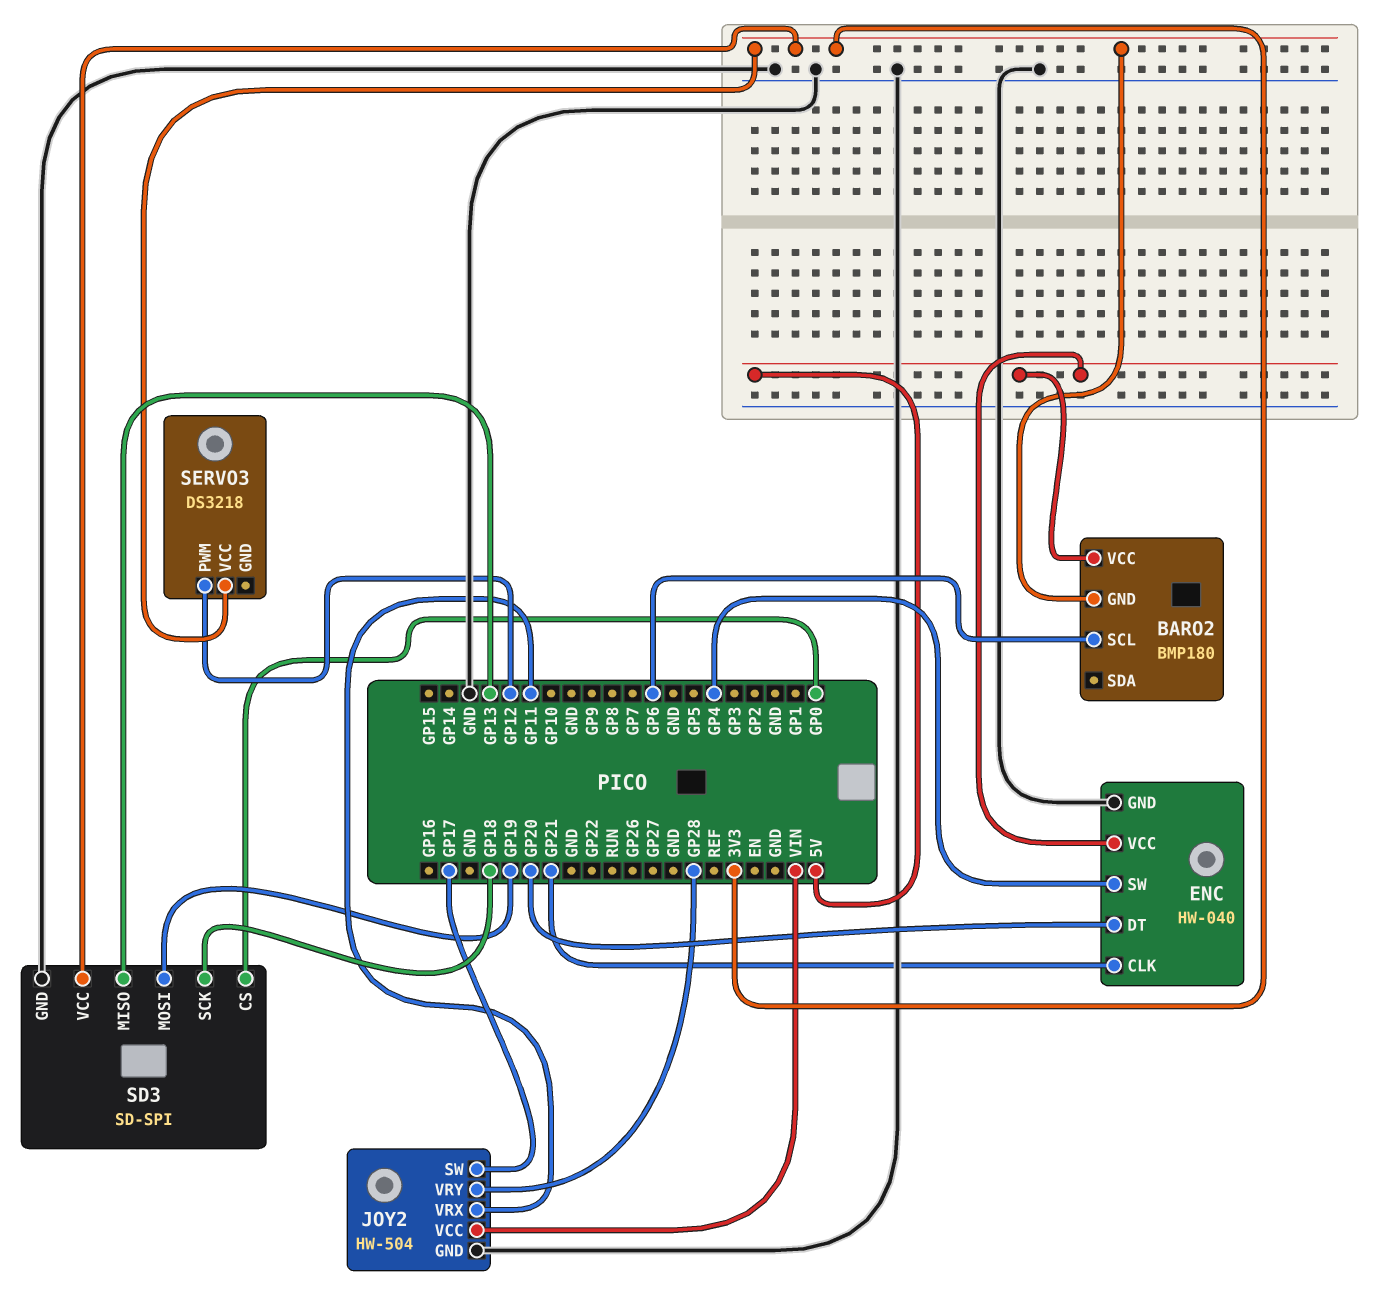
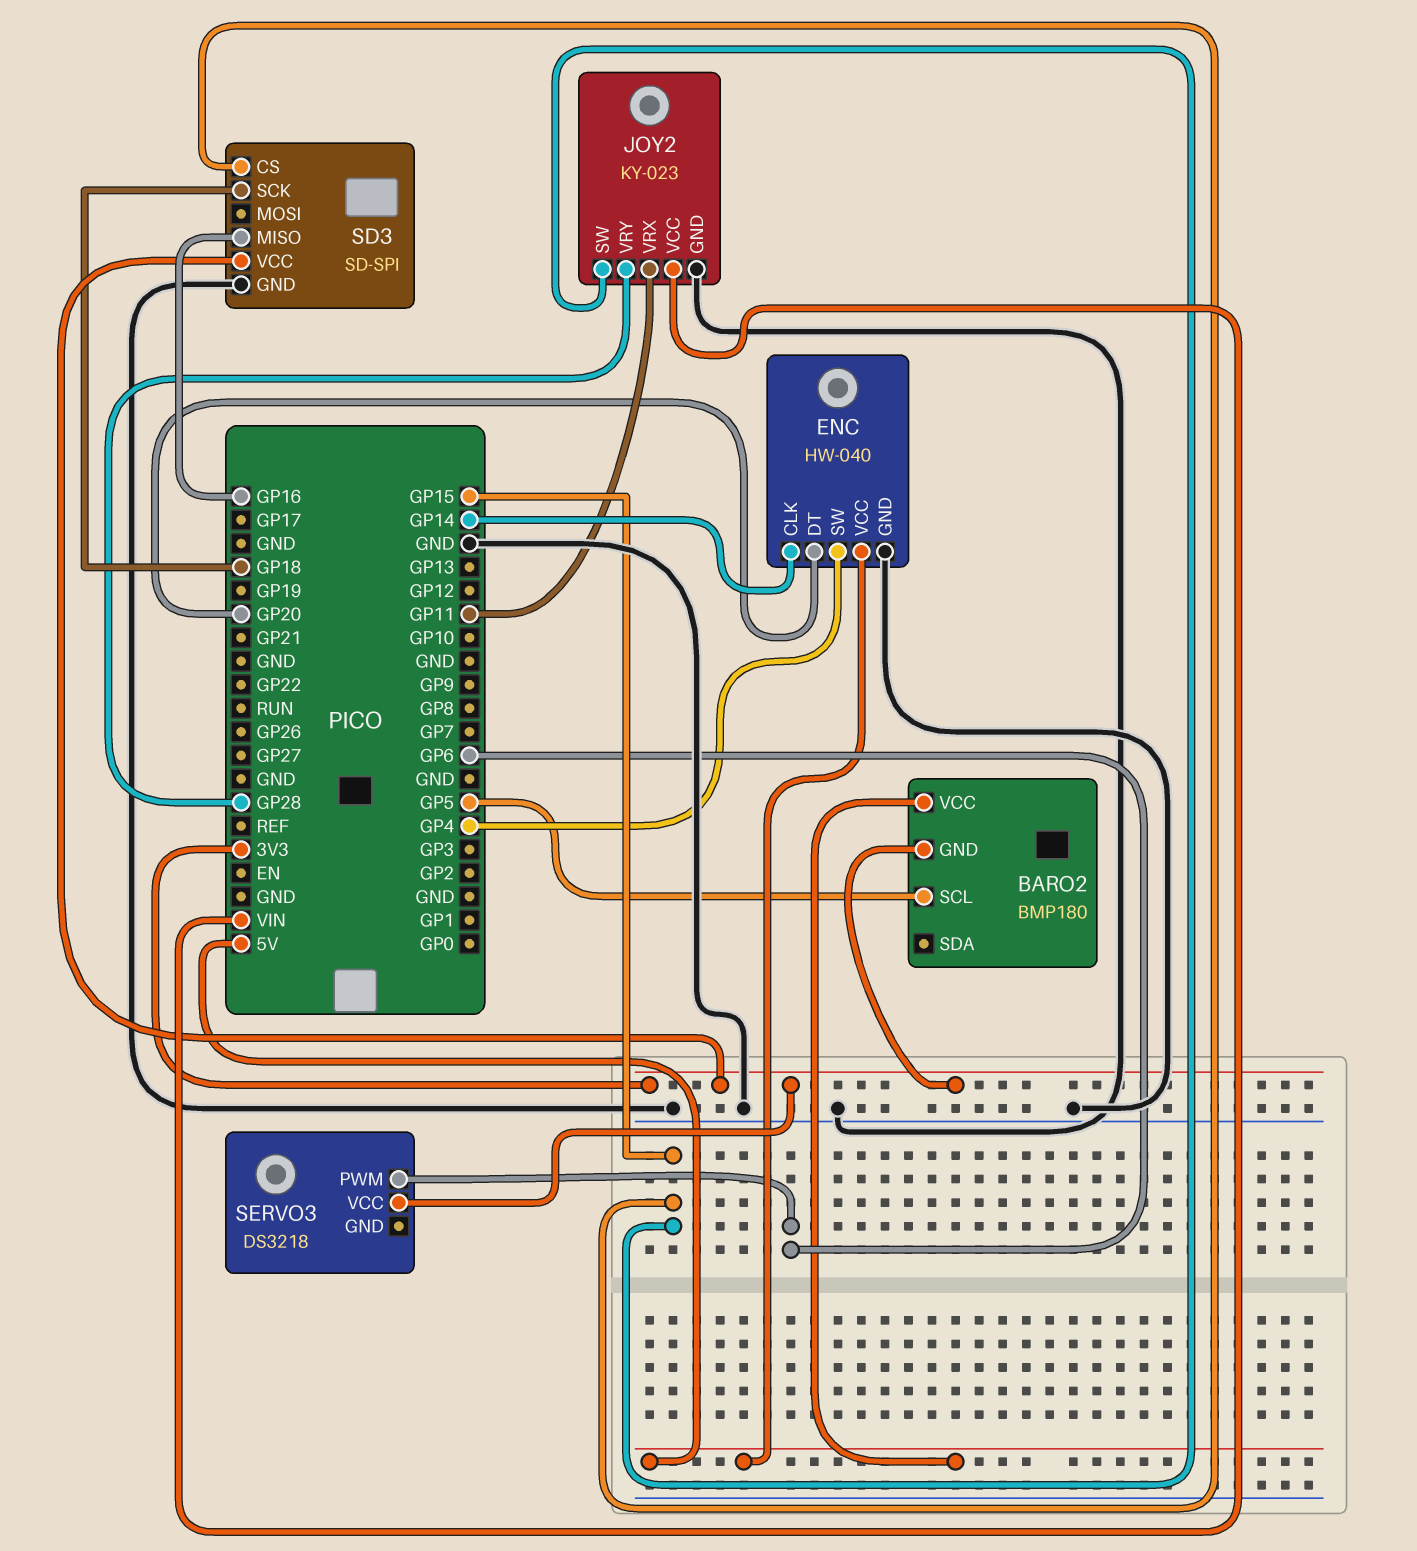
BARO2 pin SCL: GP6 -> GP5
ENC pin CLK: GP21 -> GP14
JOY2: HW-504 -> KY-023
JOY2 pin SW: GP17 -> GP15
SD3 pin CS: GP0 -> GP15
SD3 pin MISO: GP13 -> GP16
SD3 pin MOSI: GP19 -> none
SERVO3 pin PWM: GP12 -> GP6

